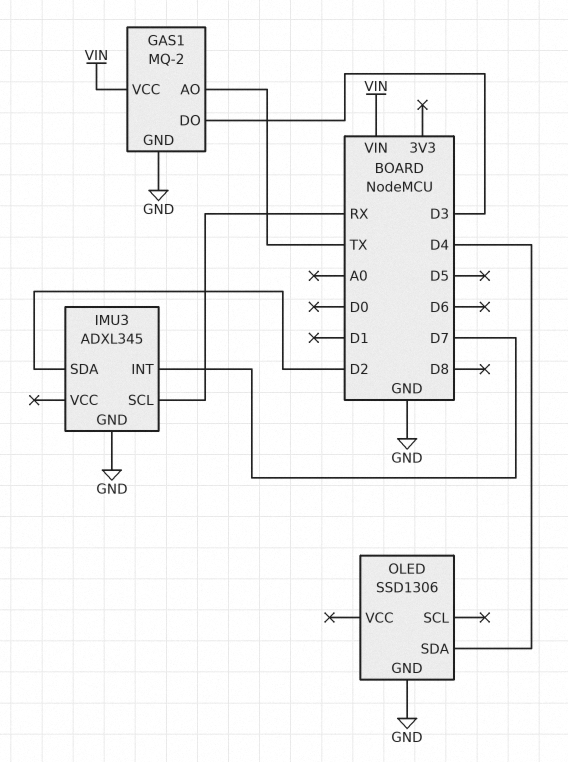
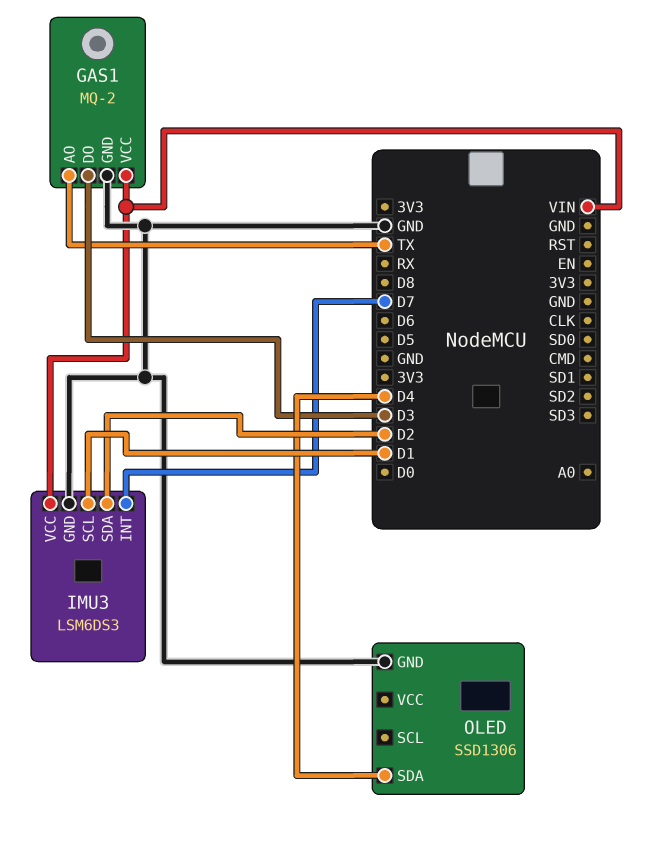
IMU3: ADXL345 -> LSM6DS3
IMU3 pin SCL: RX -> D1
IMU3 pin VCC: none -> VIN

